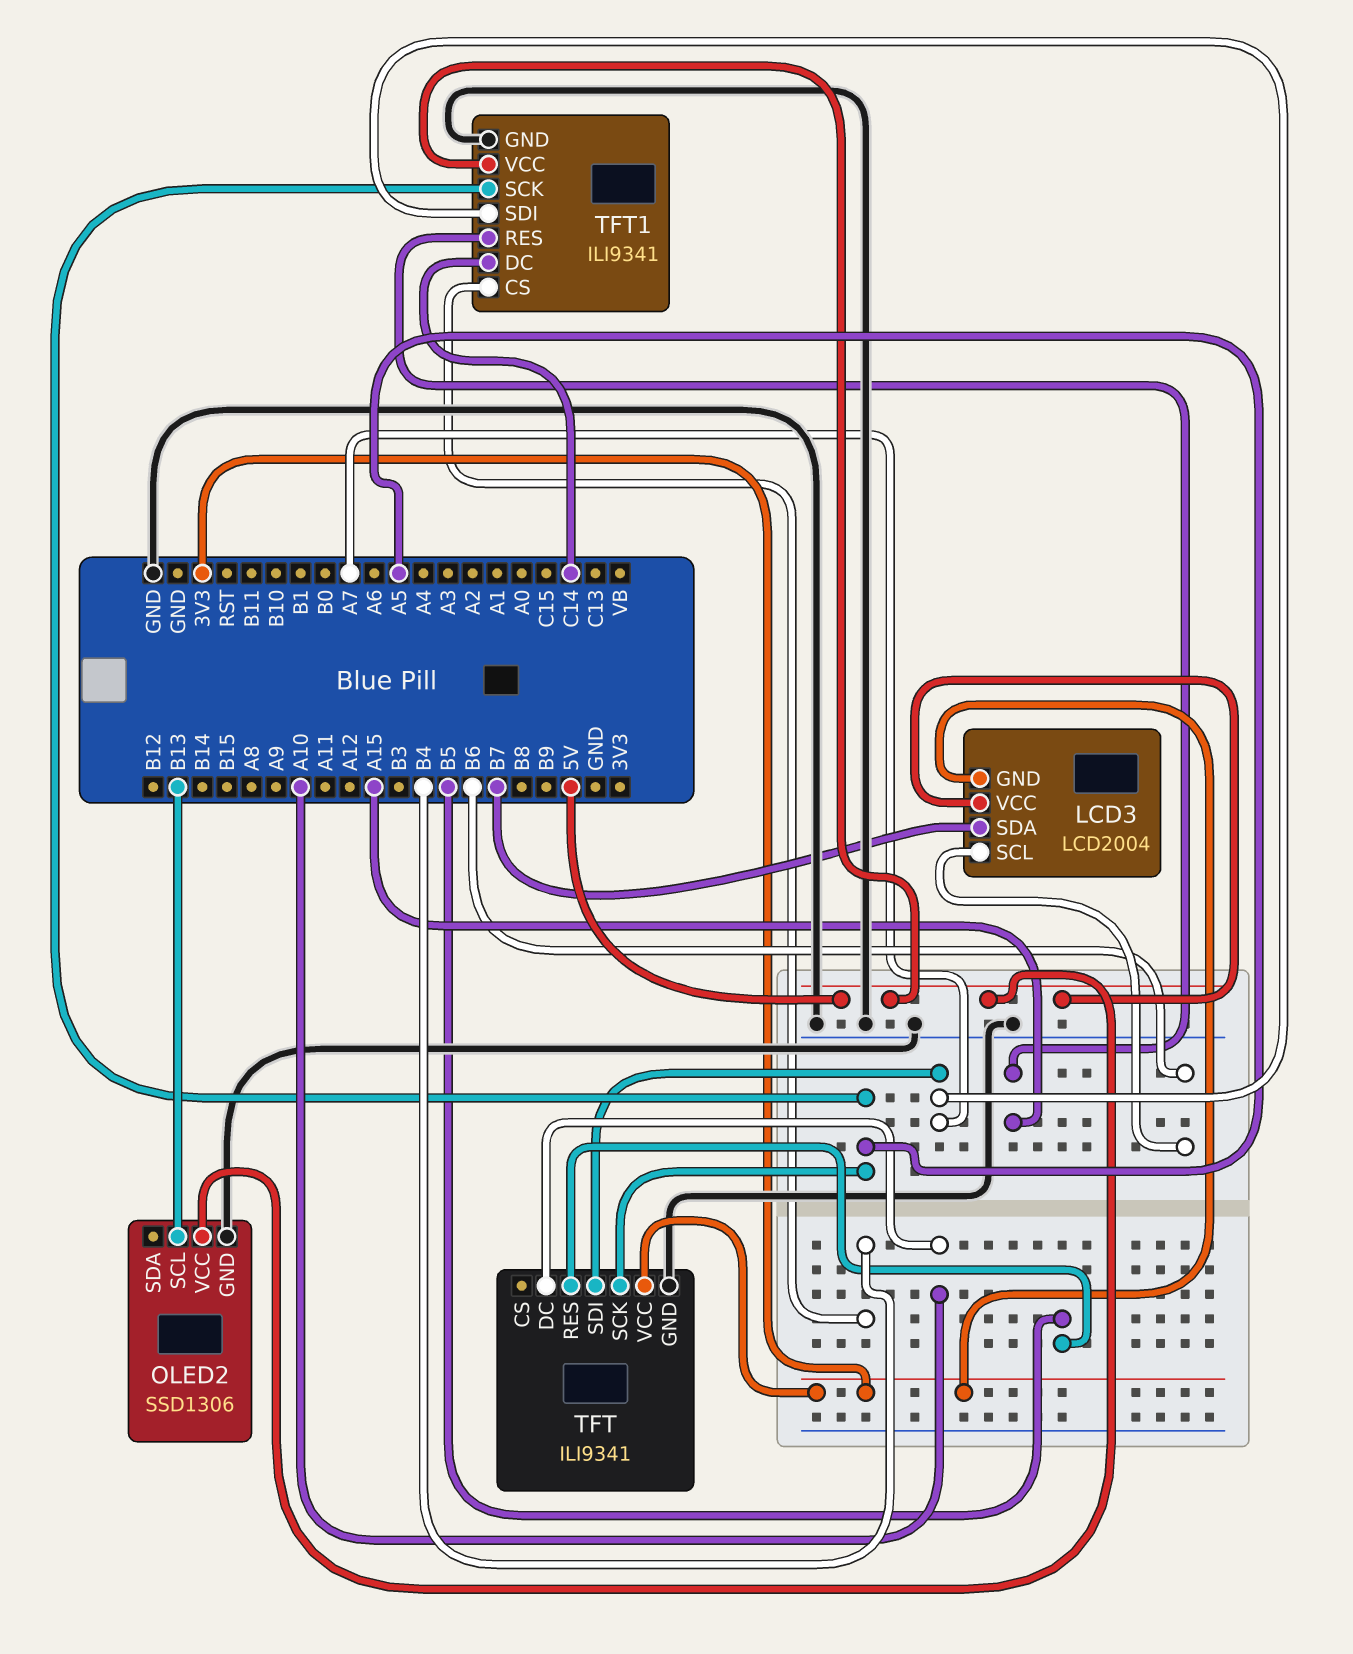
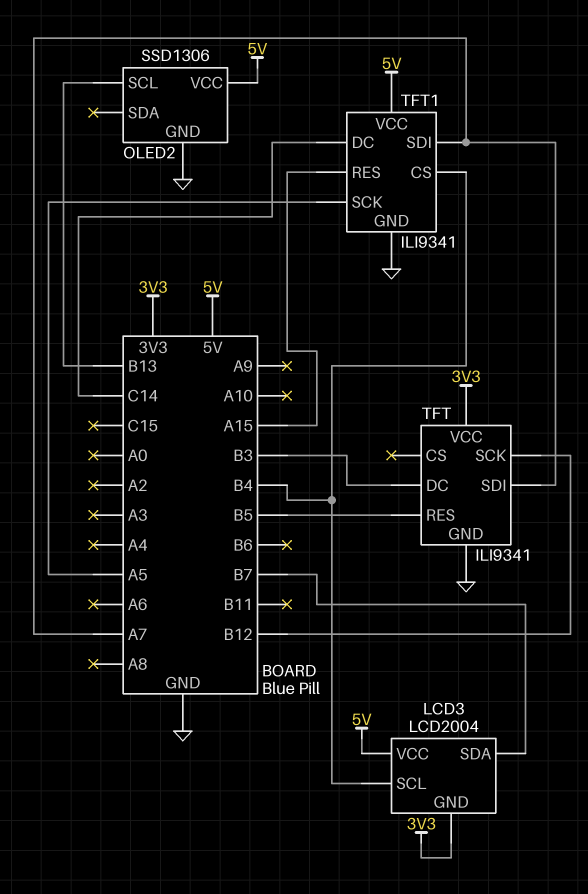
LCD3 pin SCL: B6 -> B4
TFT pin DC: A10 -> B3
TFT pin SCK: A5 -> B12

